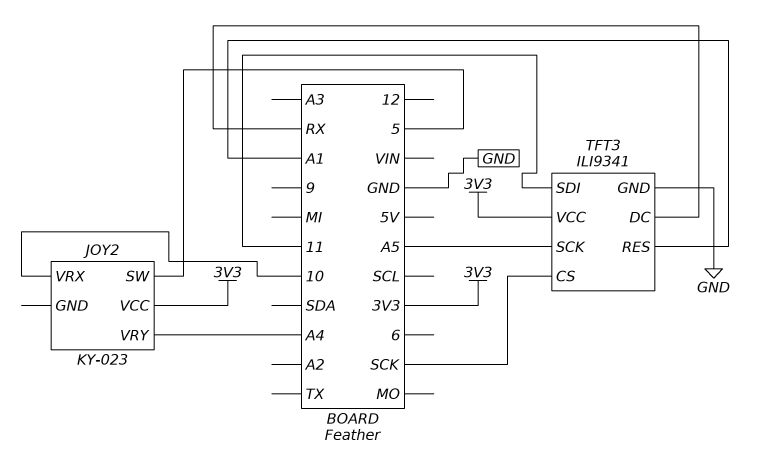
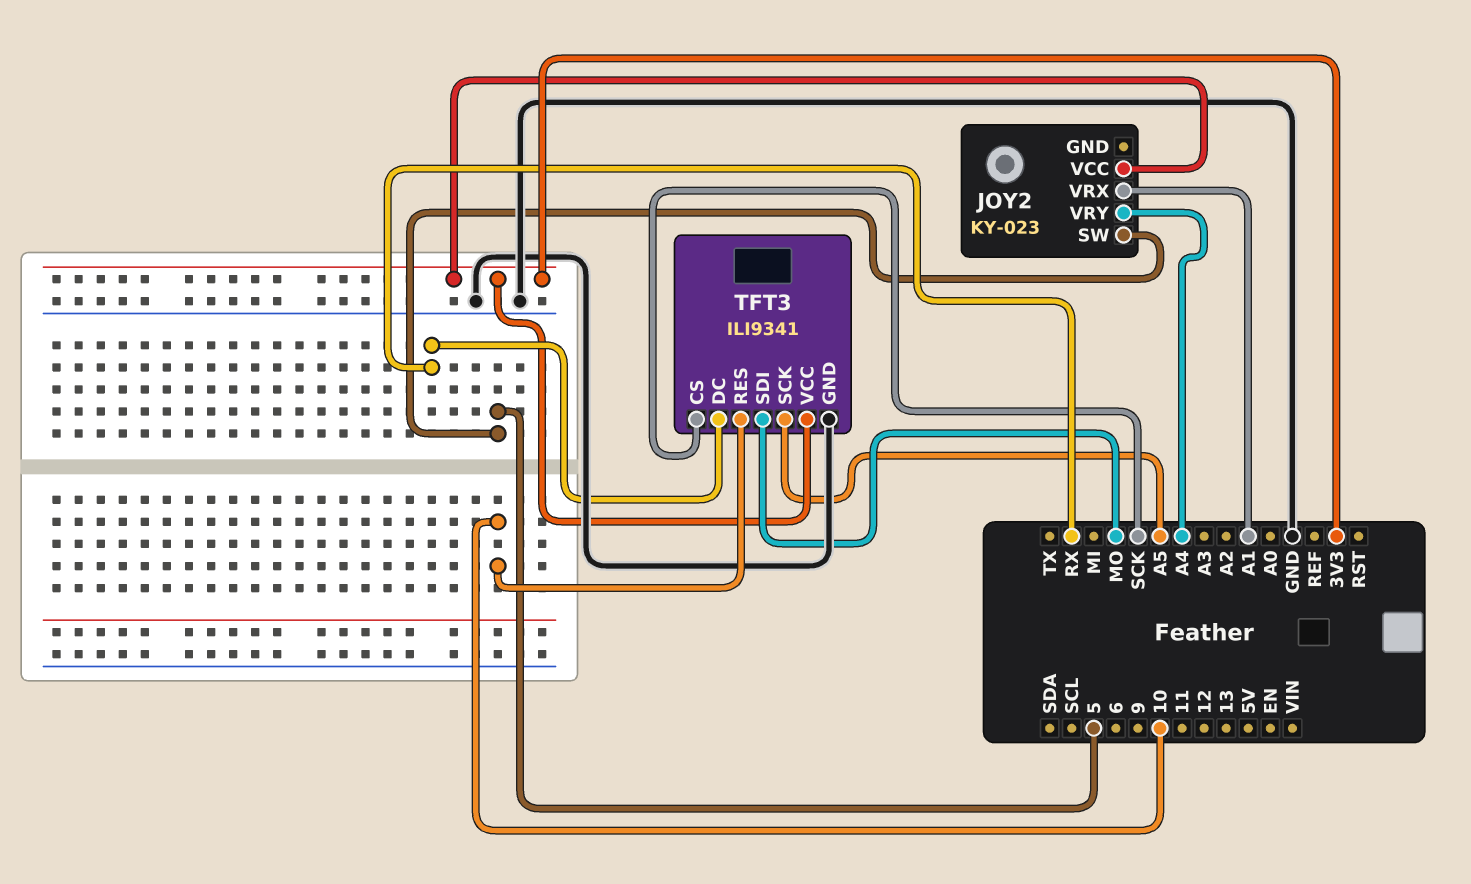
JOY2 pin VRX: 10 -> A1
TFT3 pin RES: A1 -> 10
TFT3 pin SDI: 11 -> MO

